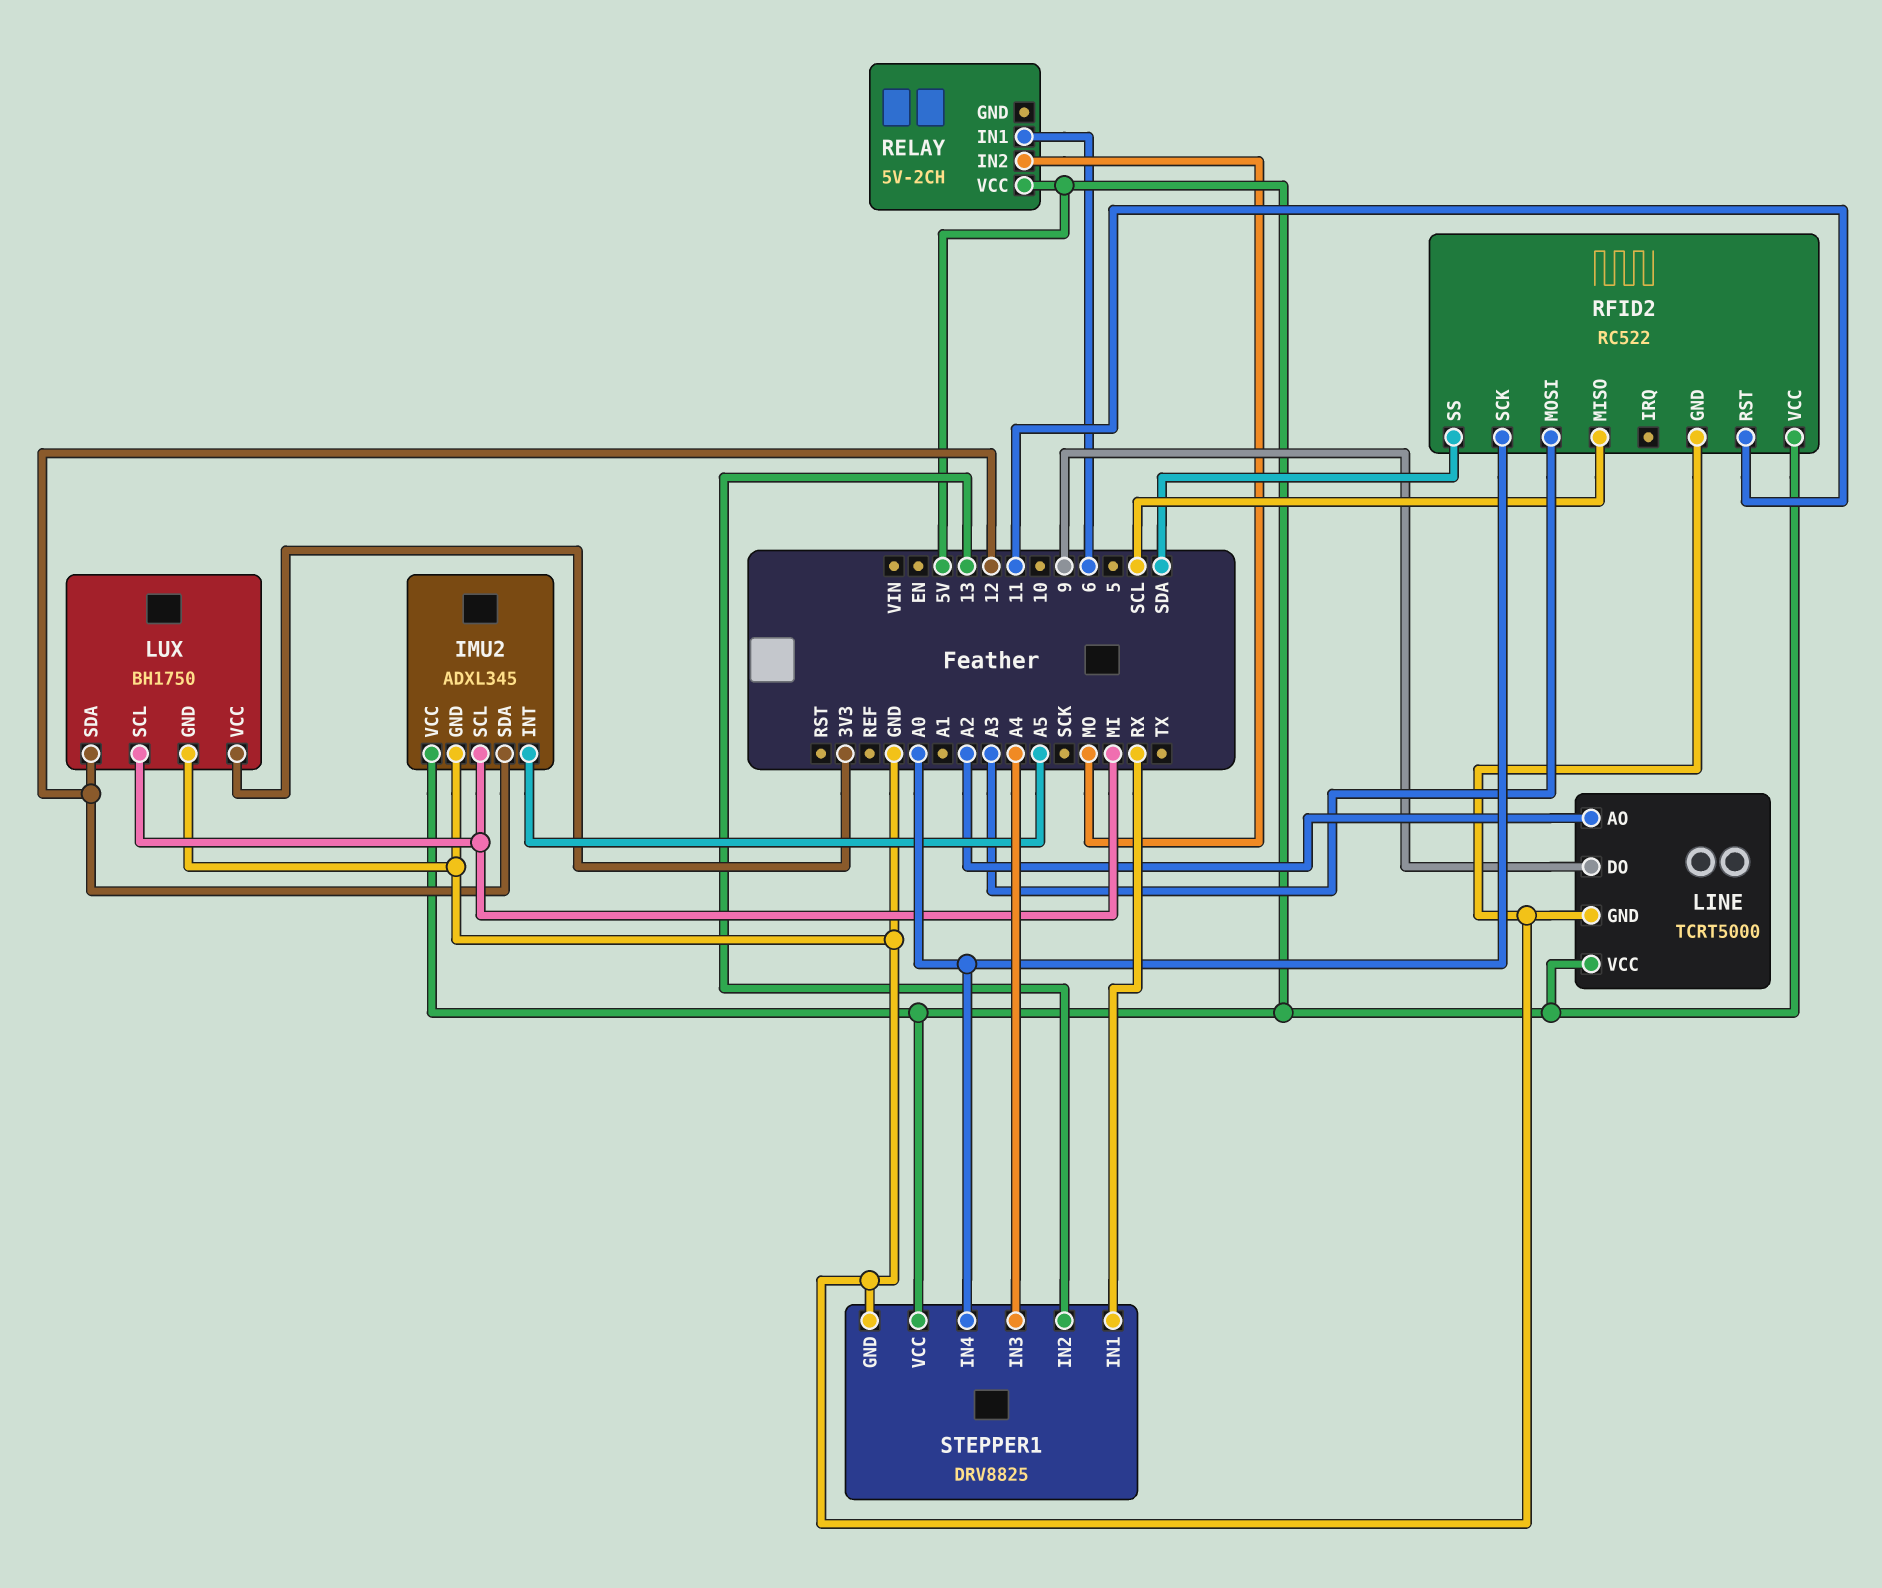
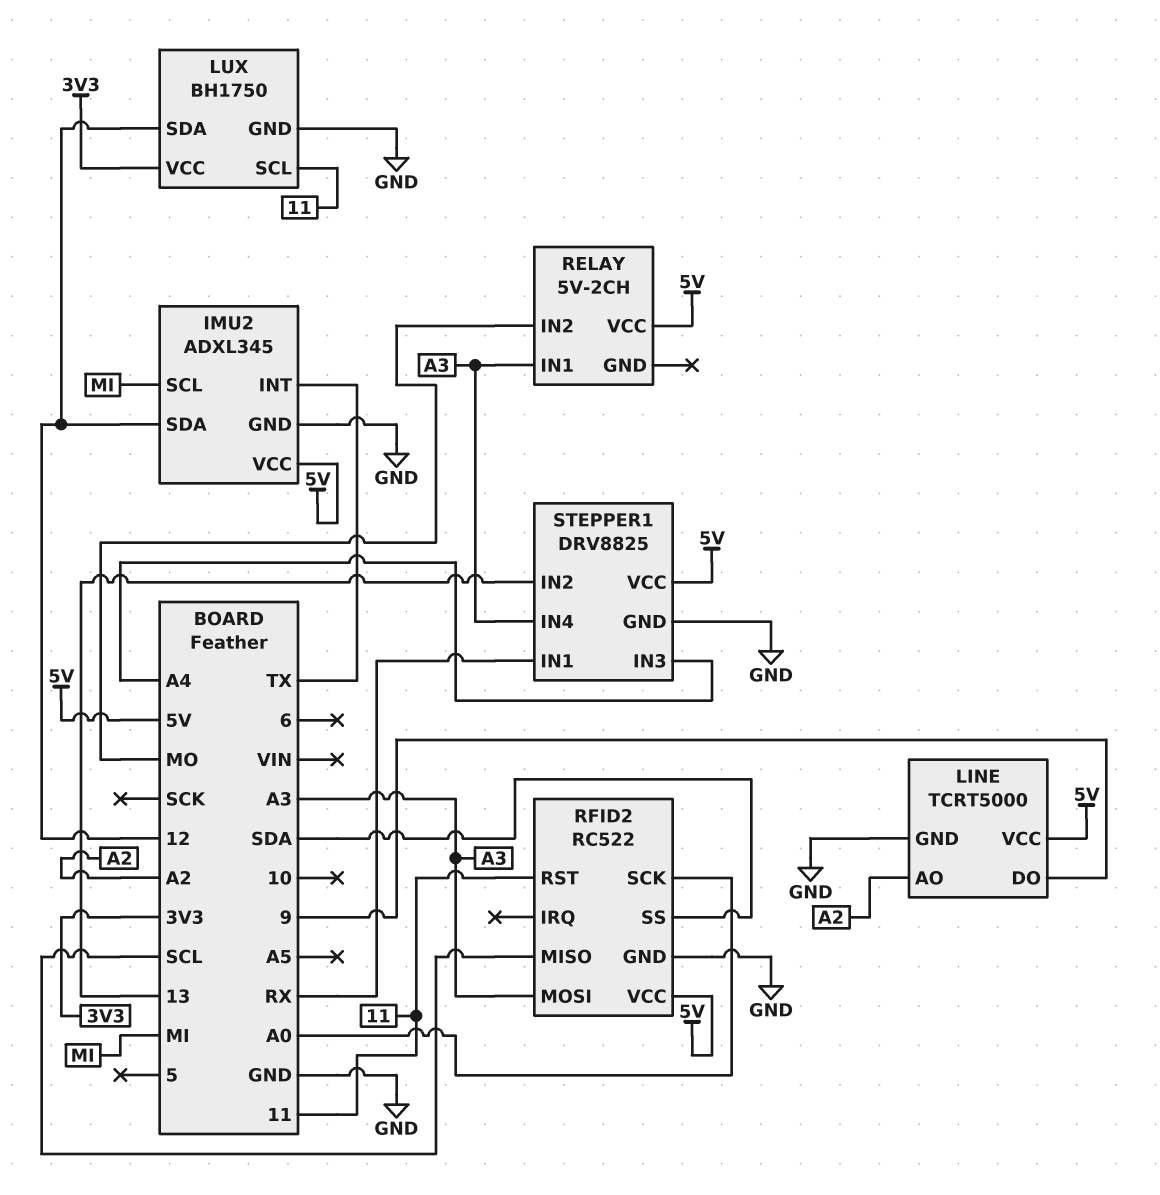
IMU2 pin INT: A5 -> TX
LUX pin SCL: MI -> 11
RELAY pin IN1: 6 -> A3
STEPPER1 pin IN4: A0 -> A3

